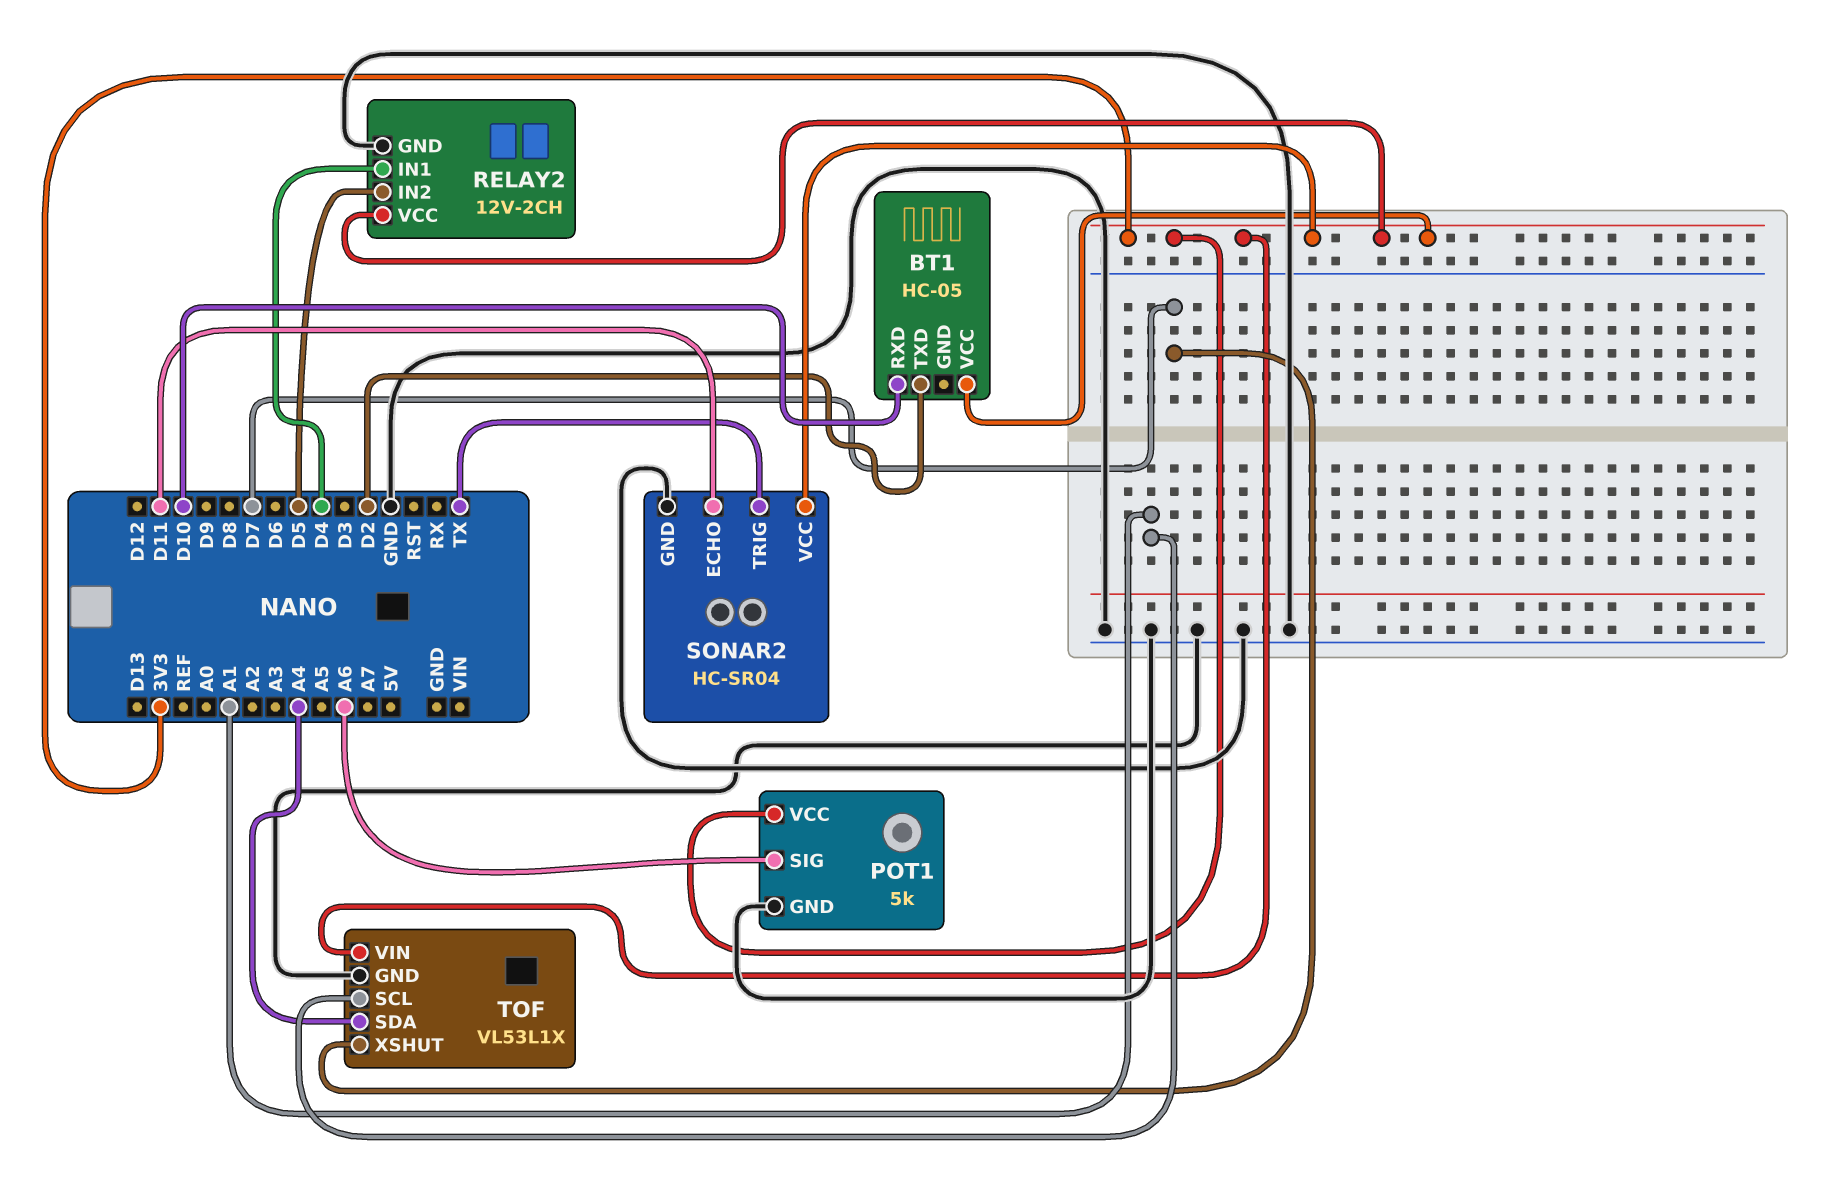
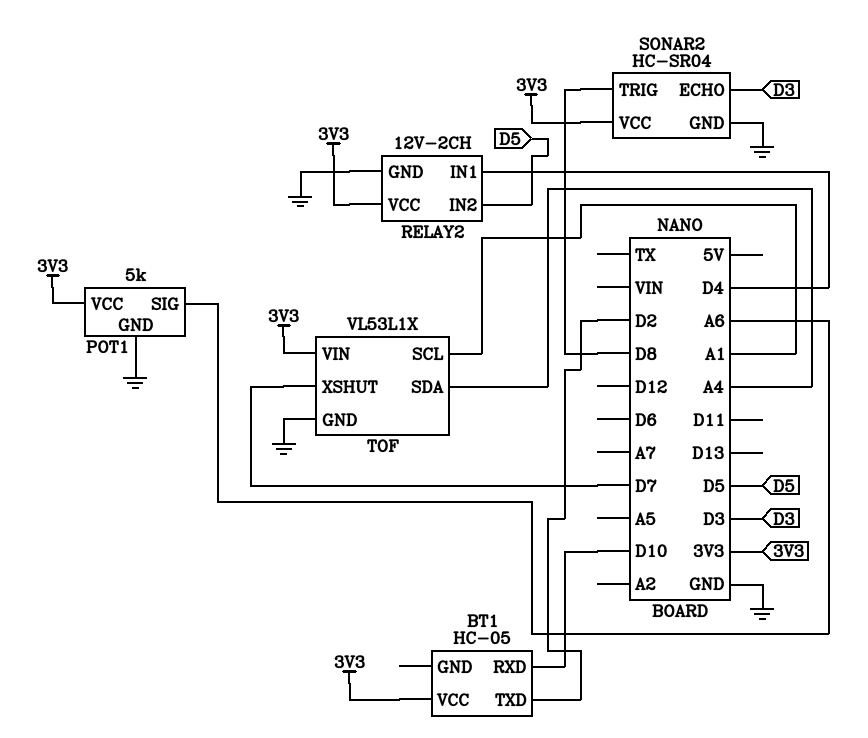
SONAR2 pin ECHO: D11 -> D3
SONAR2 pin TRIG: TX -> D8

